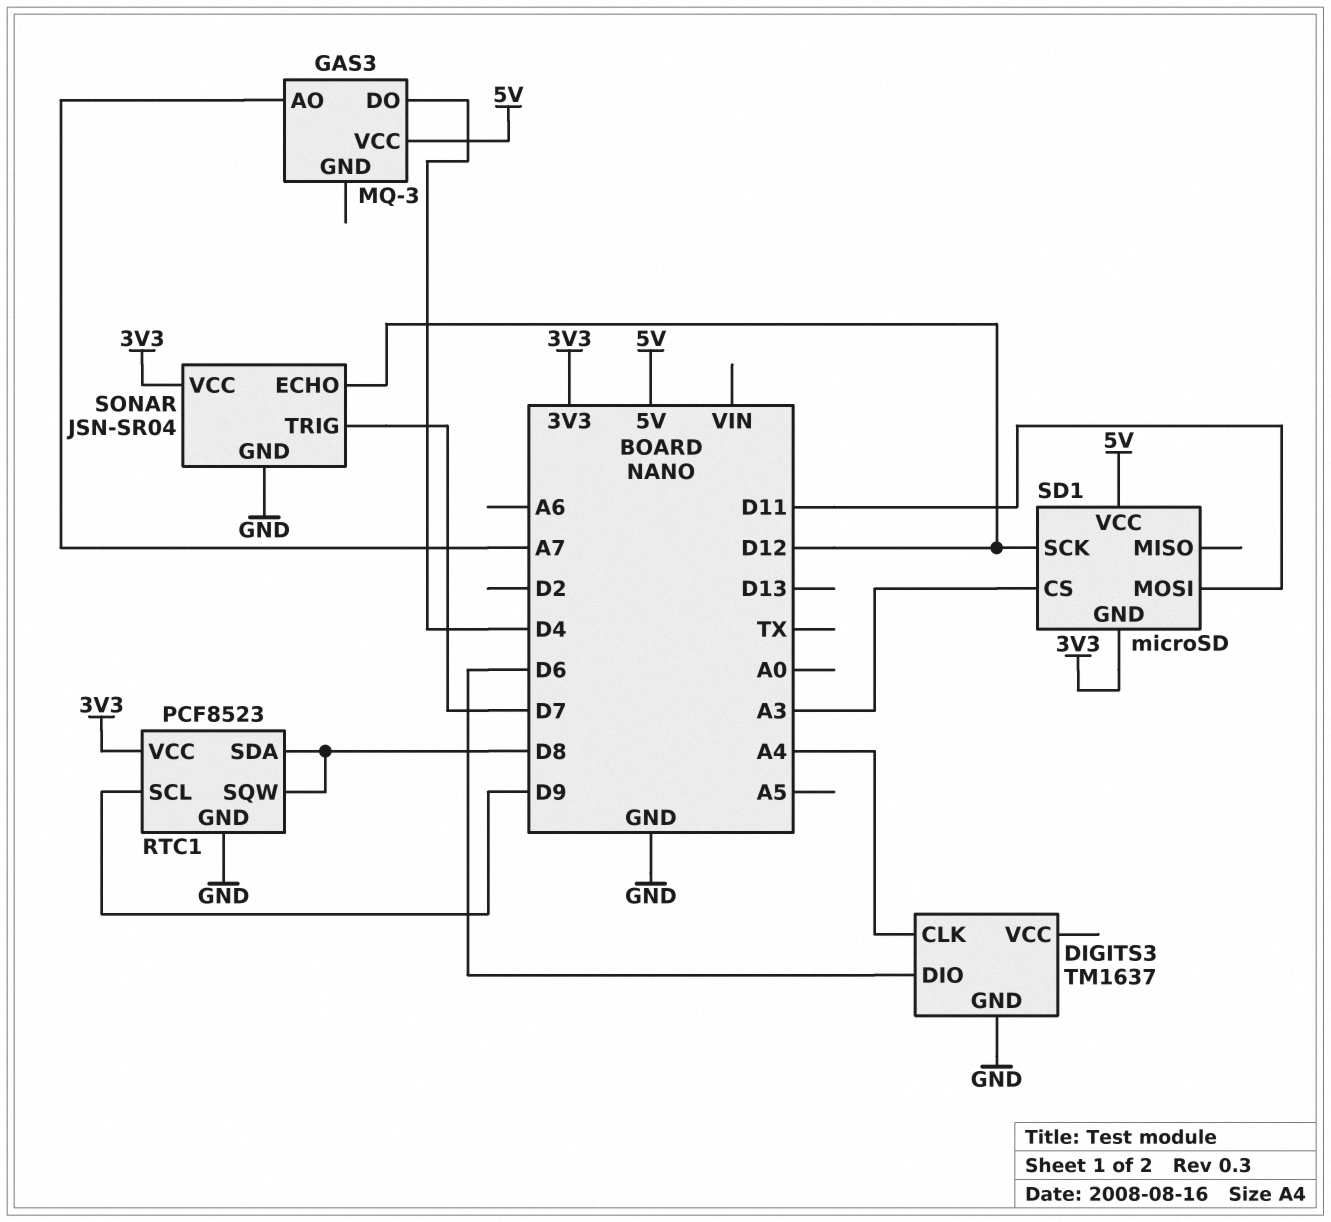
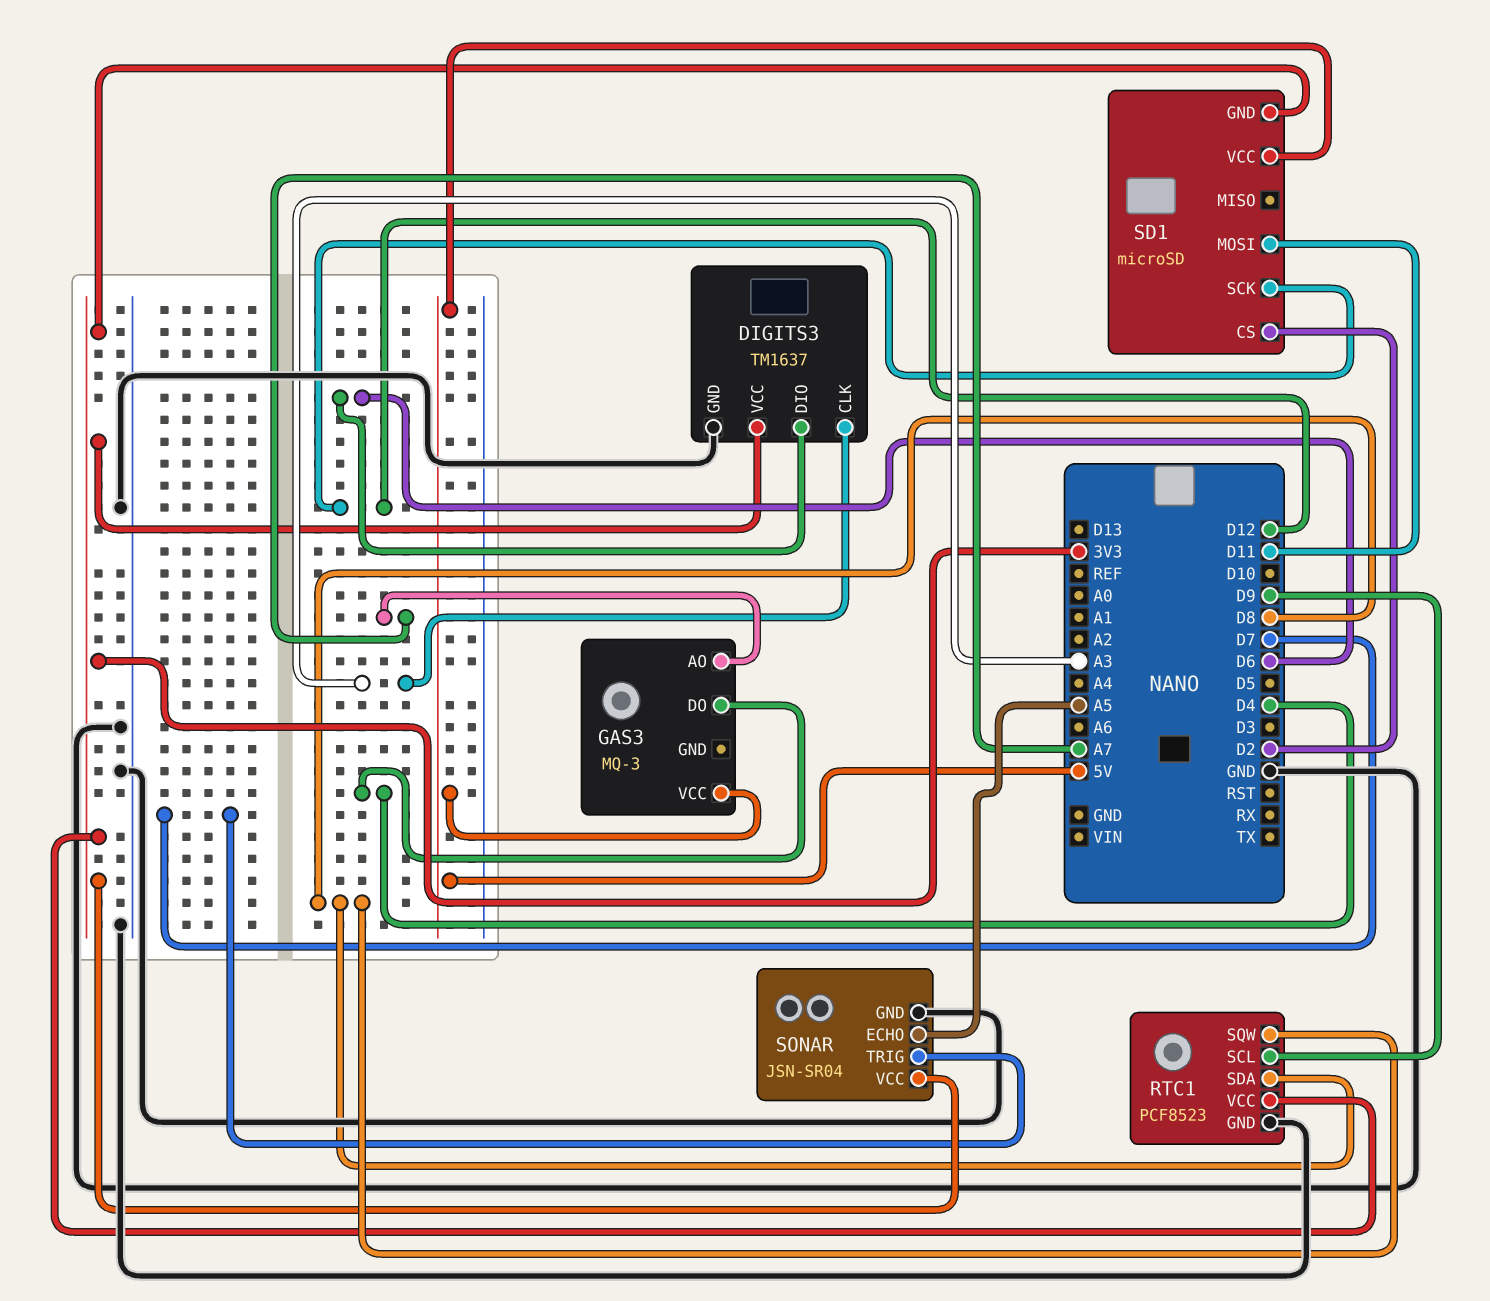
DIGITS3 pin CLK: A4 -> A3
DIGITS3 pin VCC: none -> 3V3
SD1 pin CS: A3 -> D2
SONAR pin ECHO: D12 -> A5

